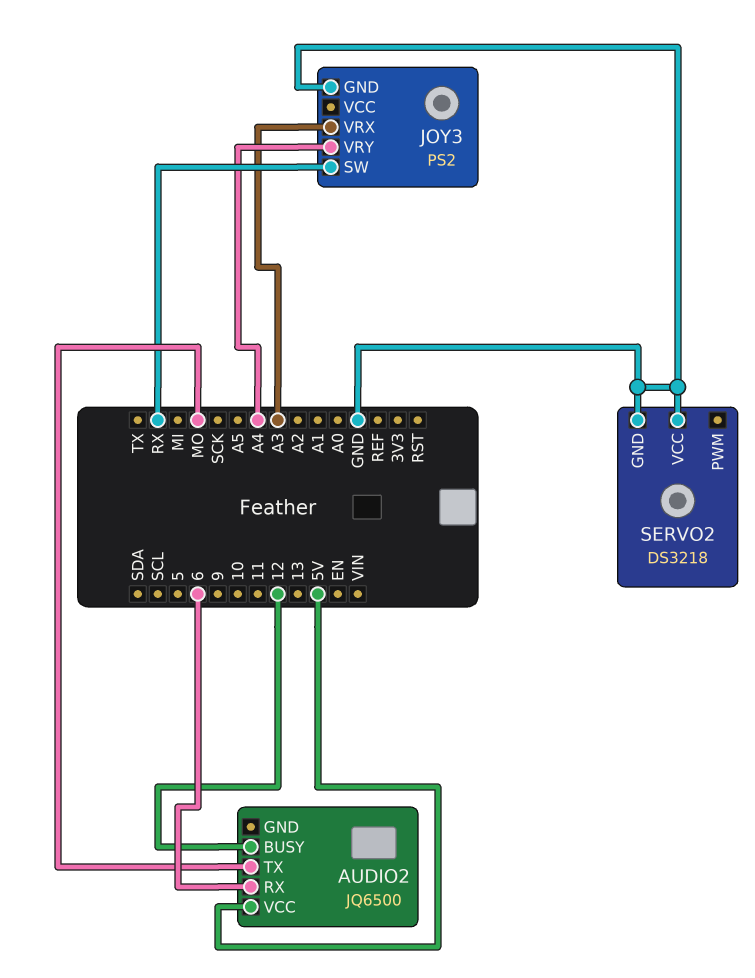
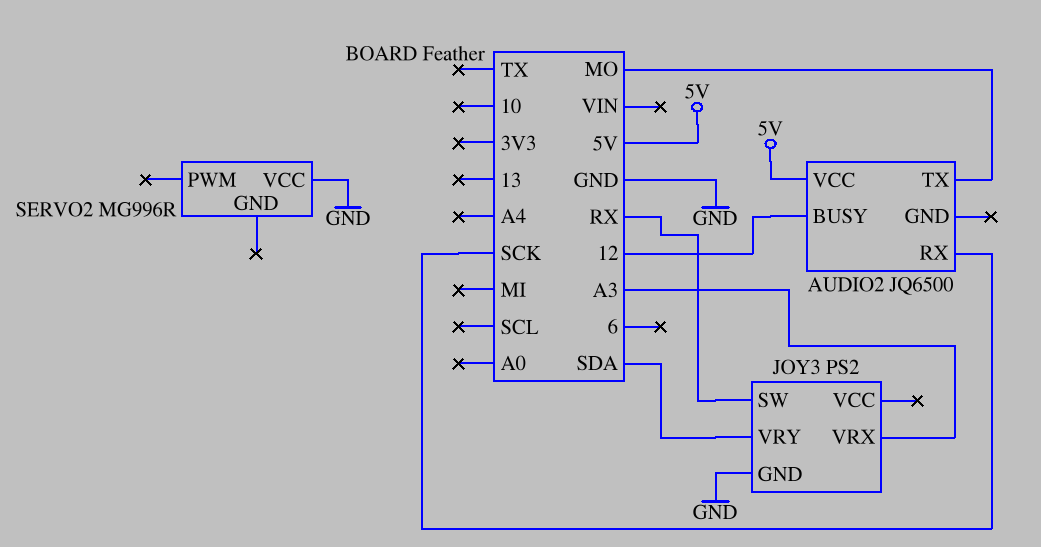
AUDIO2 pin RX: 6 -> SCK
JOY3 pin VRY: A4 -> SDA
SERVO2: DS3218 -> MG996R
SERVO2 pin GND: GND -> none

